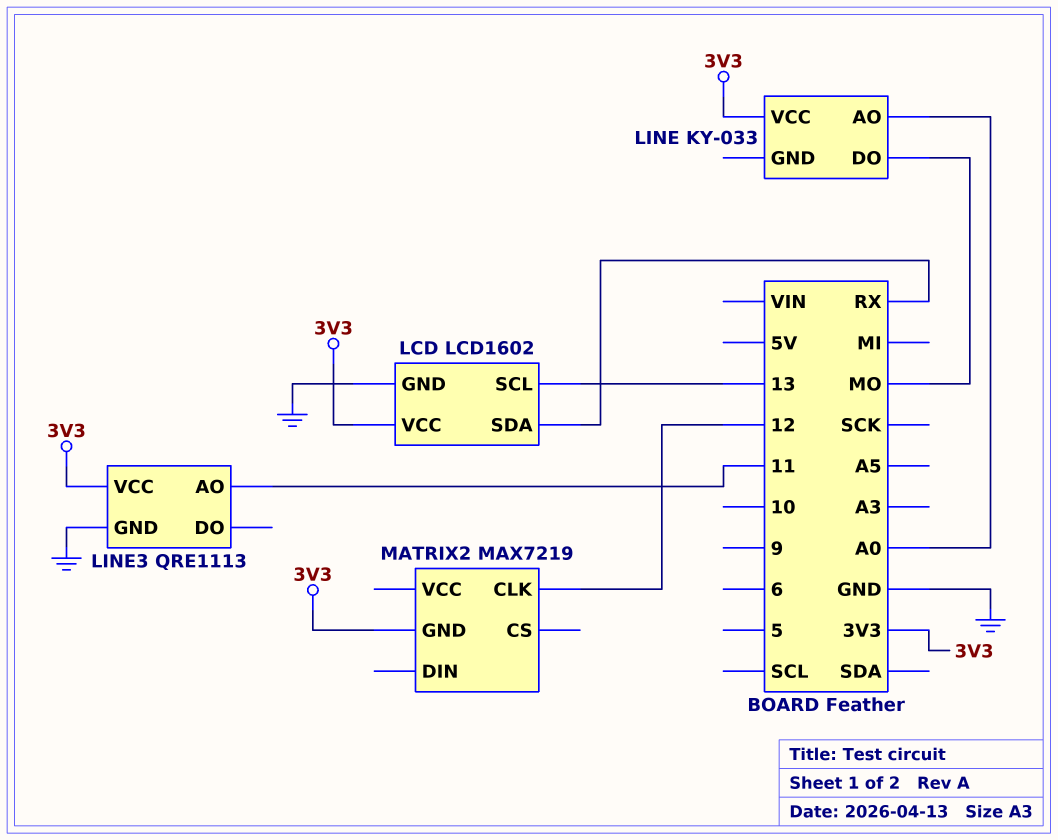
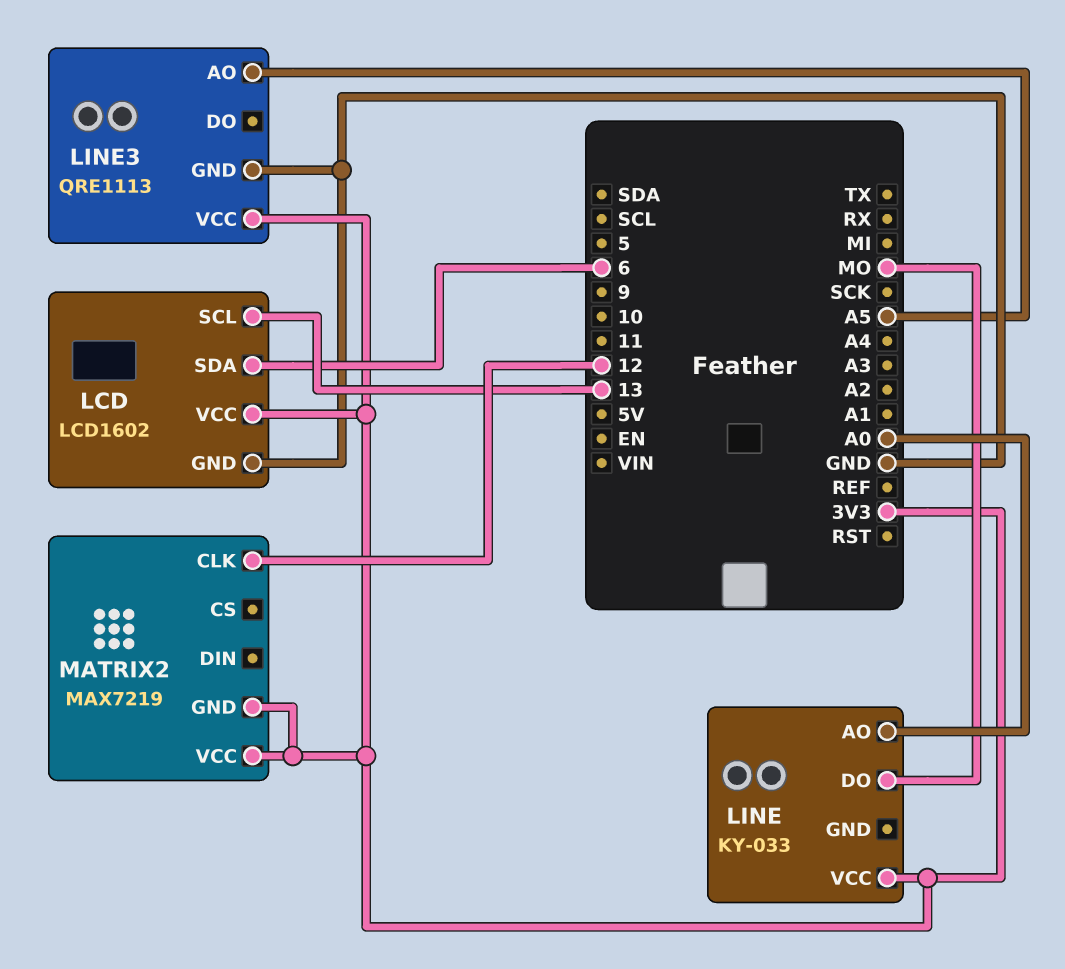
LCD pin SDA: RX -> 6
LINE3 pin AO: 11 -> A5
MATRIX2 pin VCC: none -> 3V3

